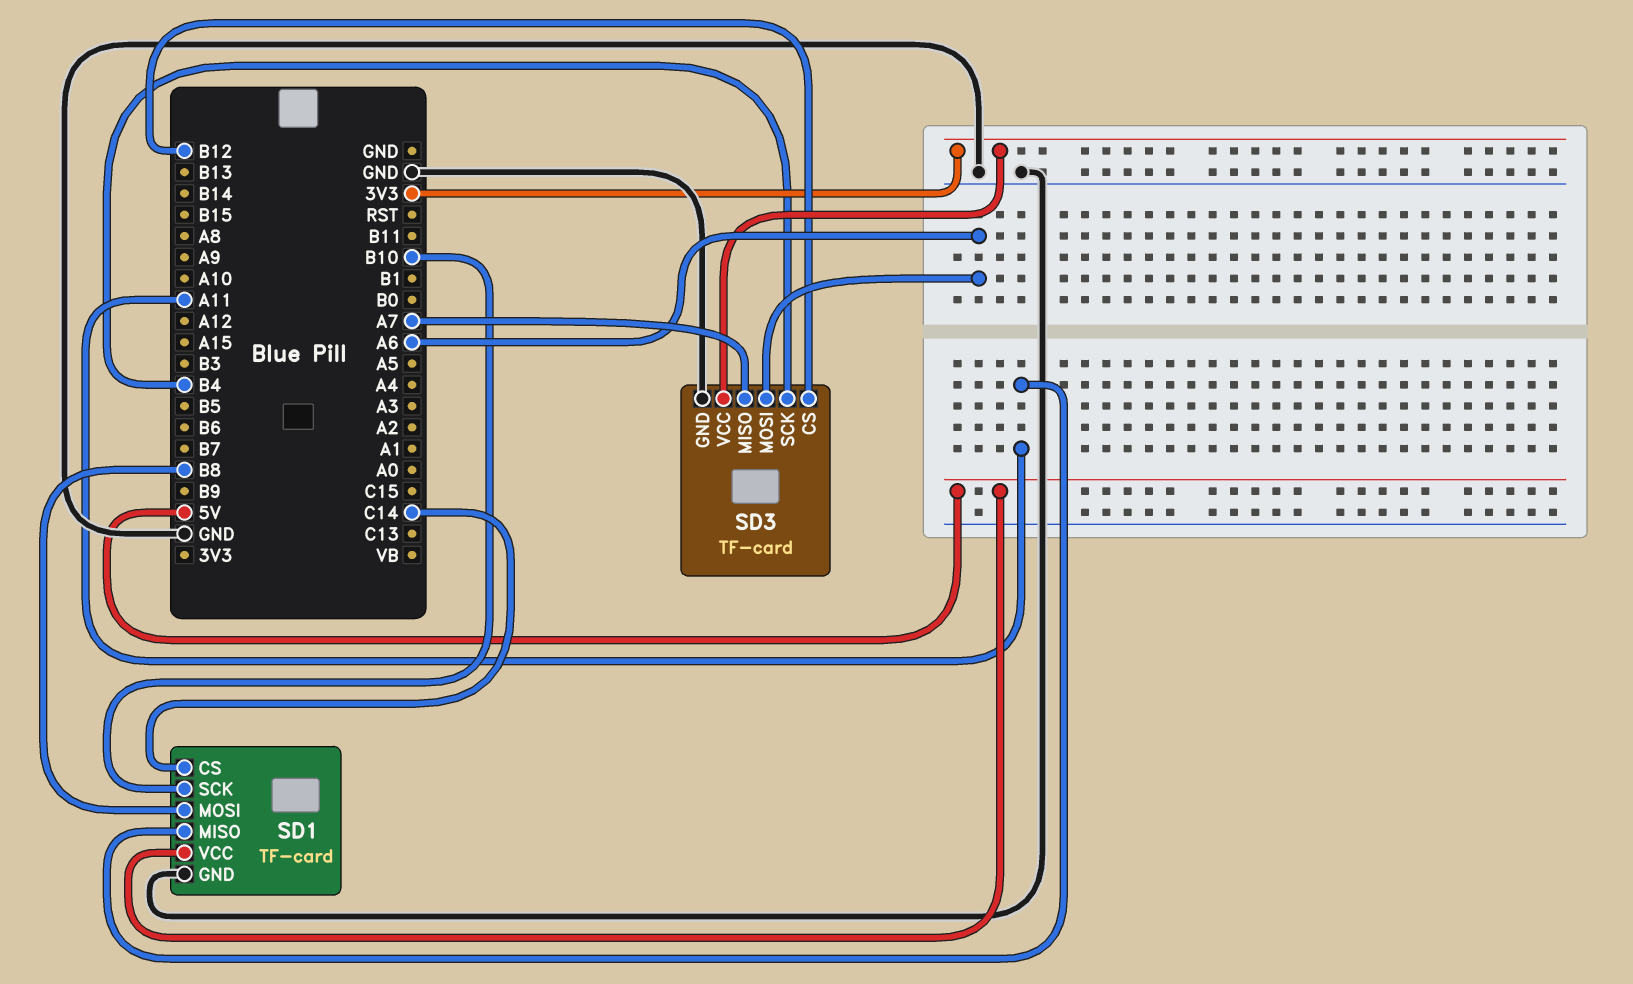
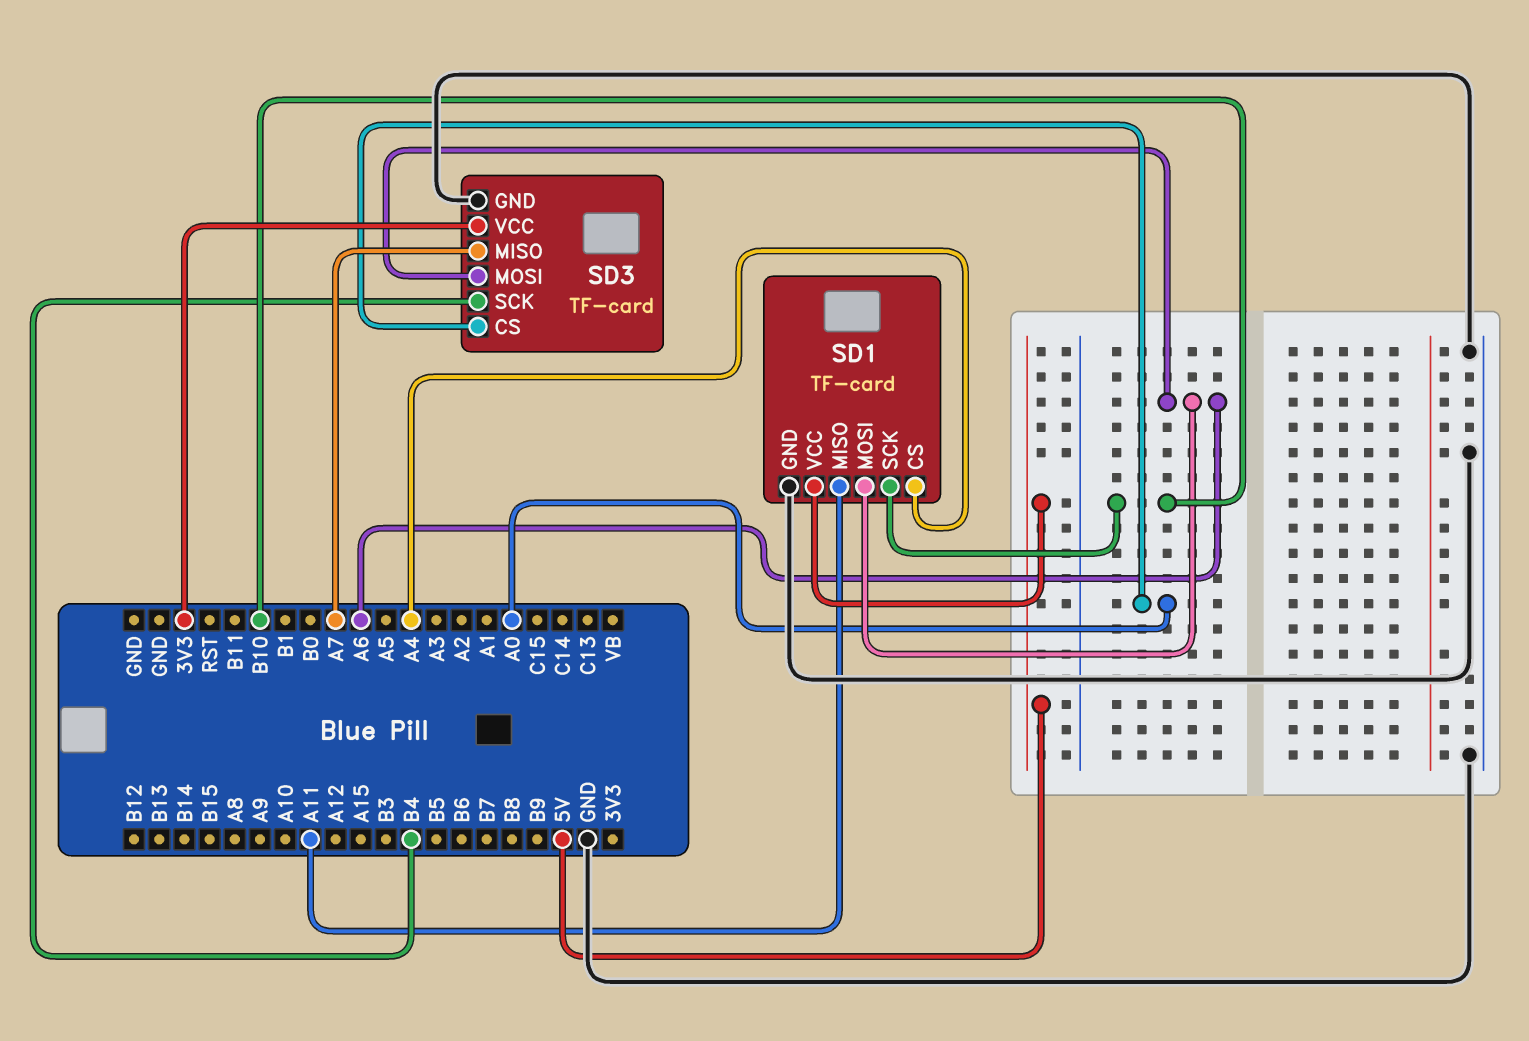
SD1 pin CS: C14 -> A4
SD1 pin MOSI: B8 -> A6
SD3 pin CS: B12 -> A0

